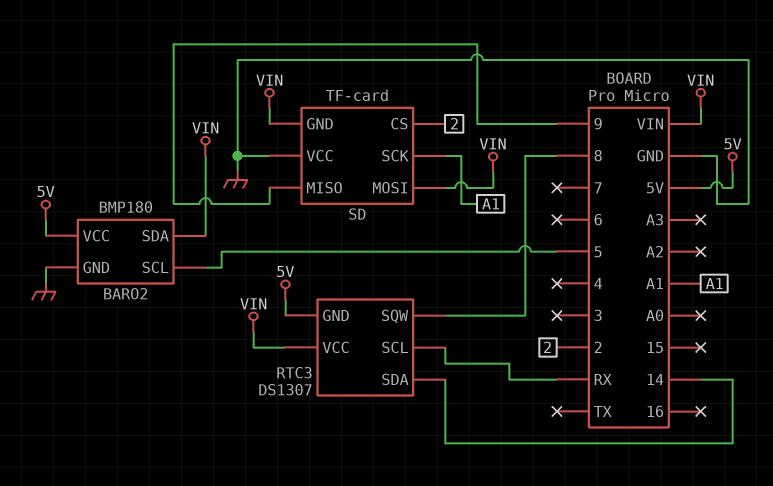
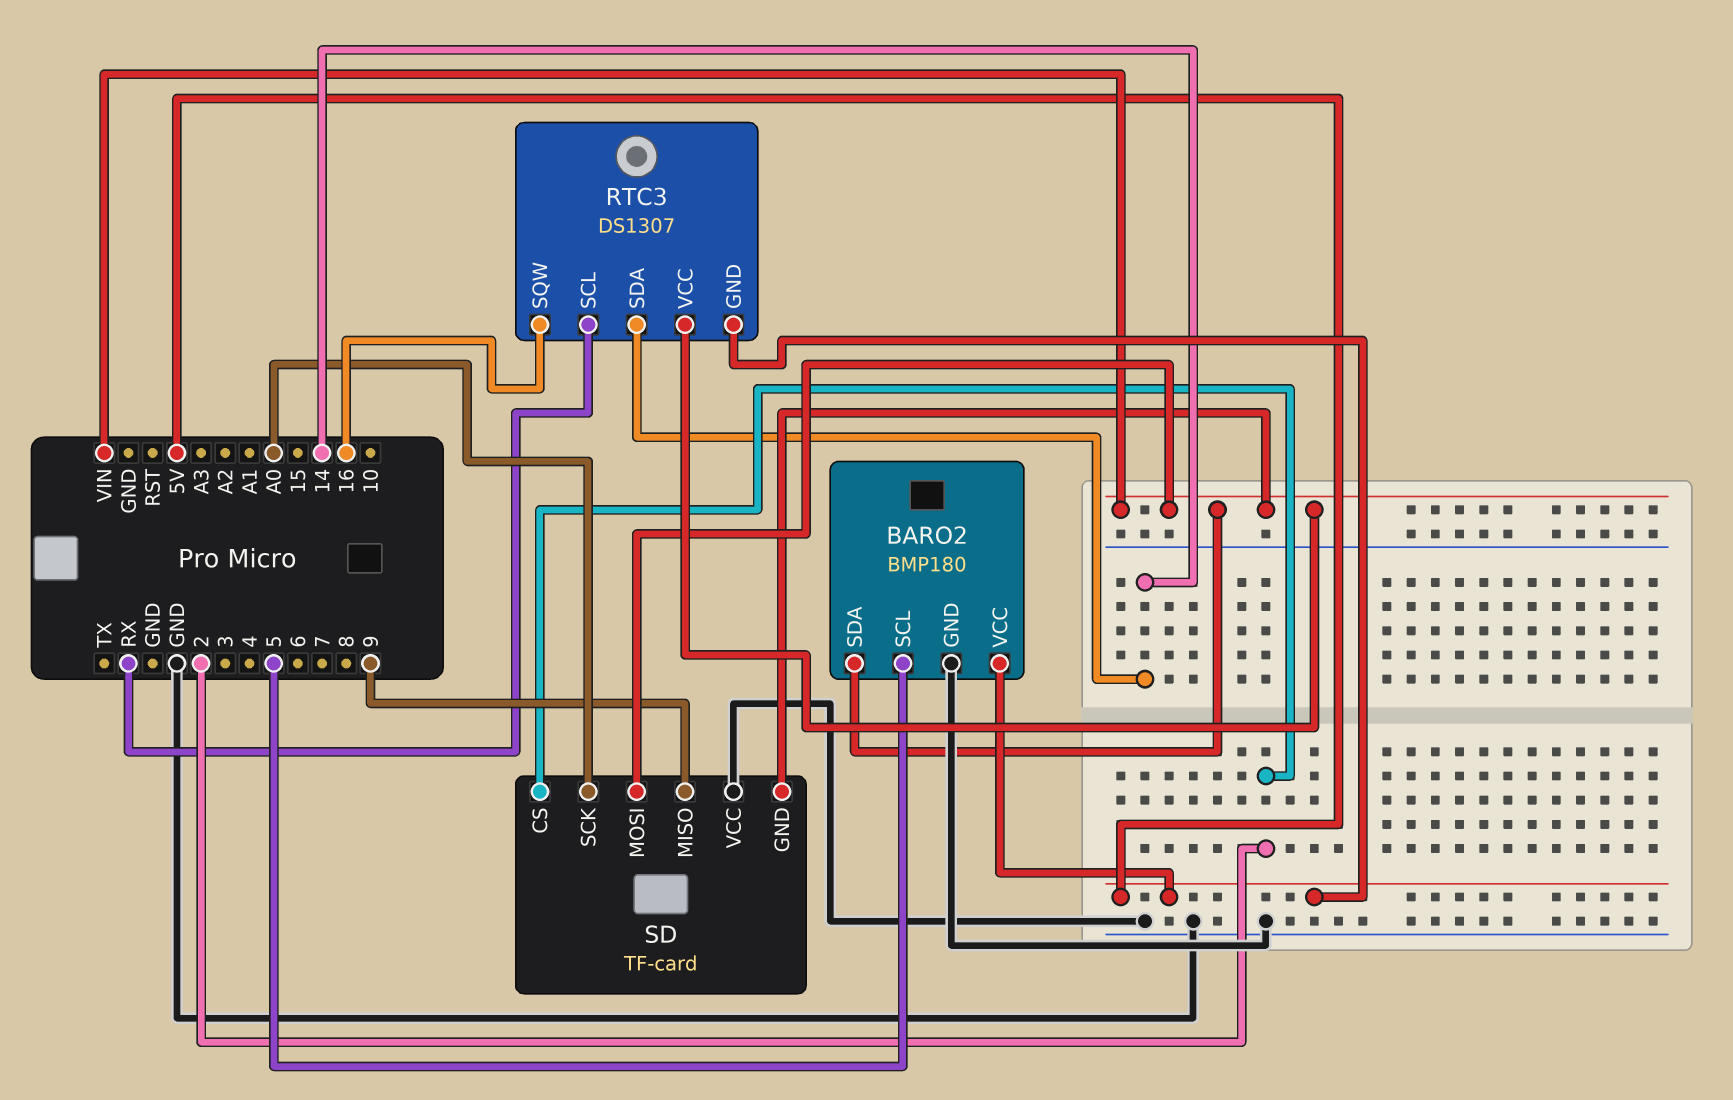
RTC3 pin SQW: 8 -> 16
SD pin SCK: A1 -> A0

